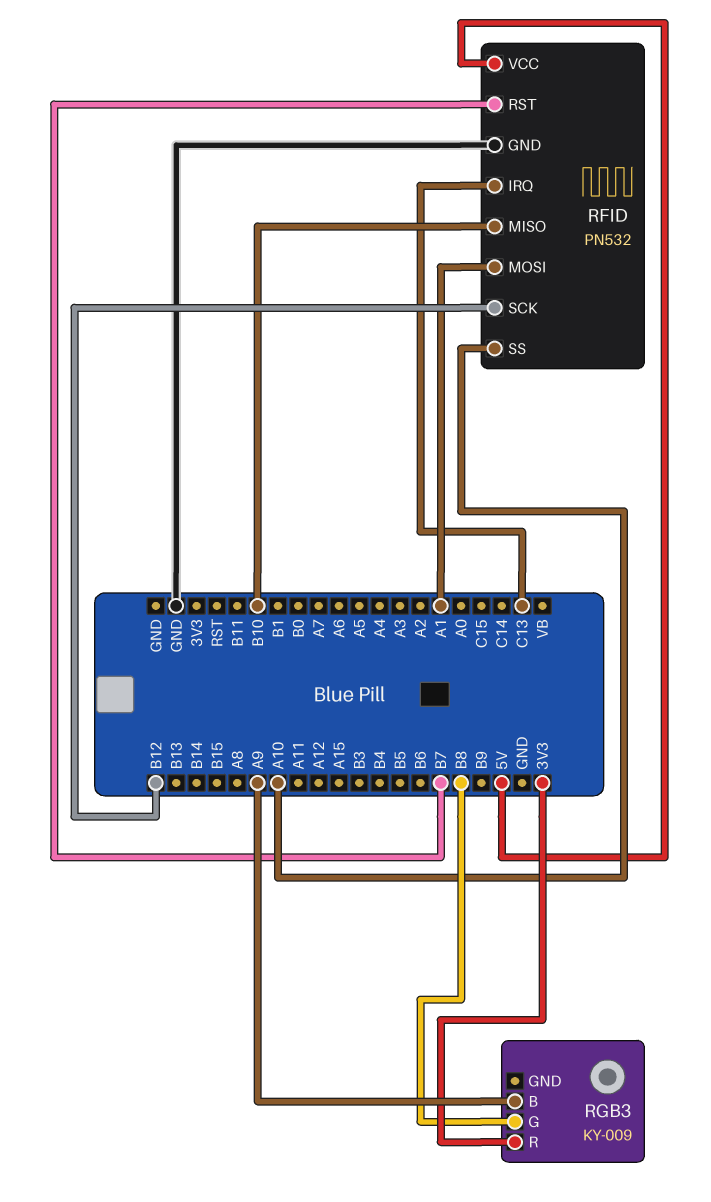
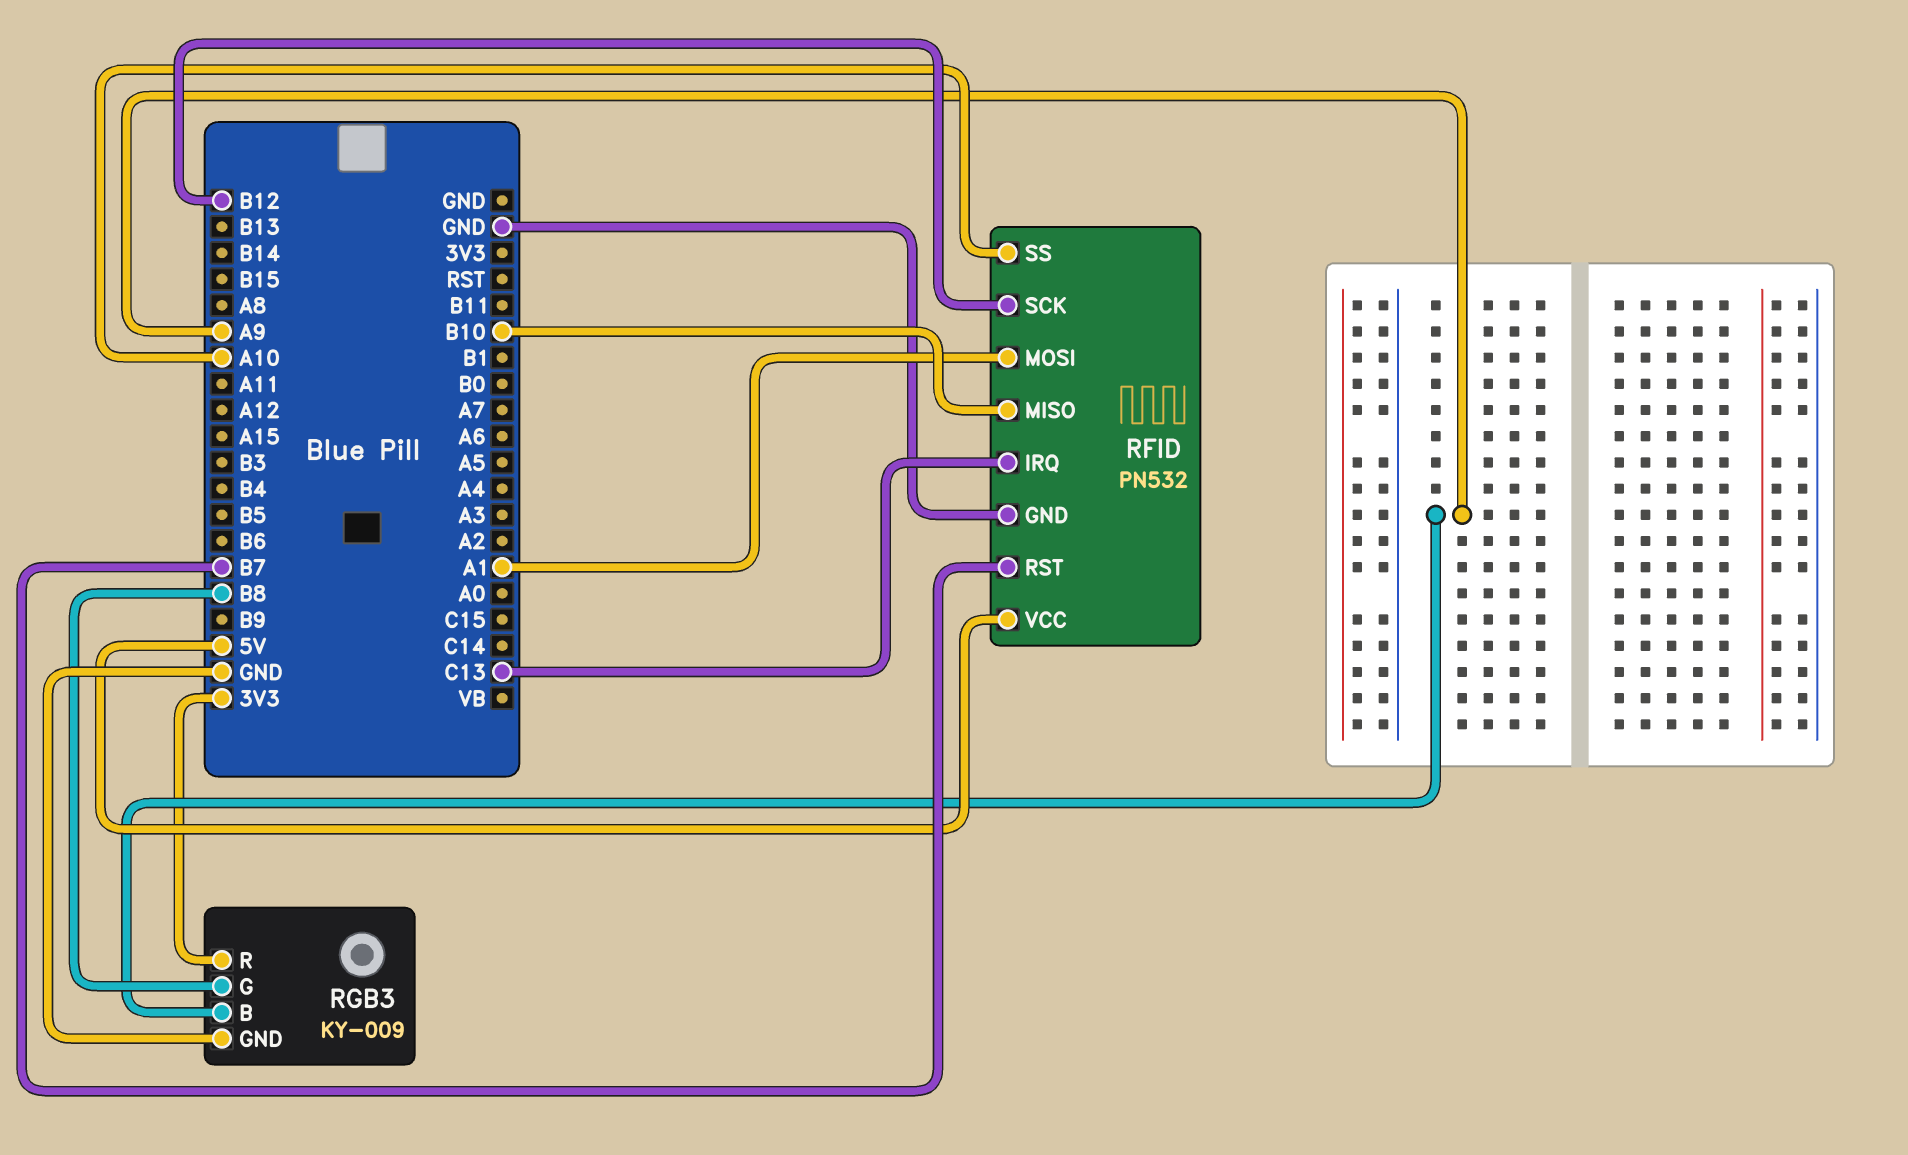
RGB3 pin GND: none -> GND

